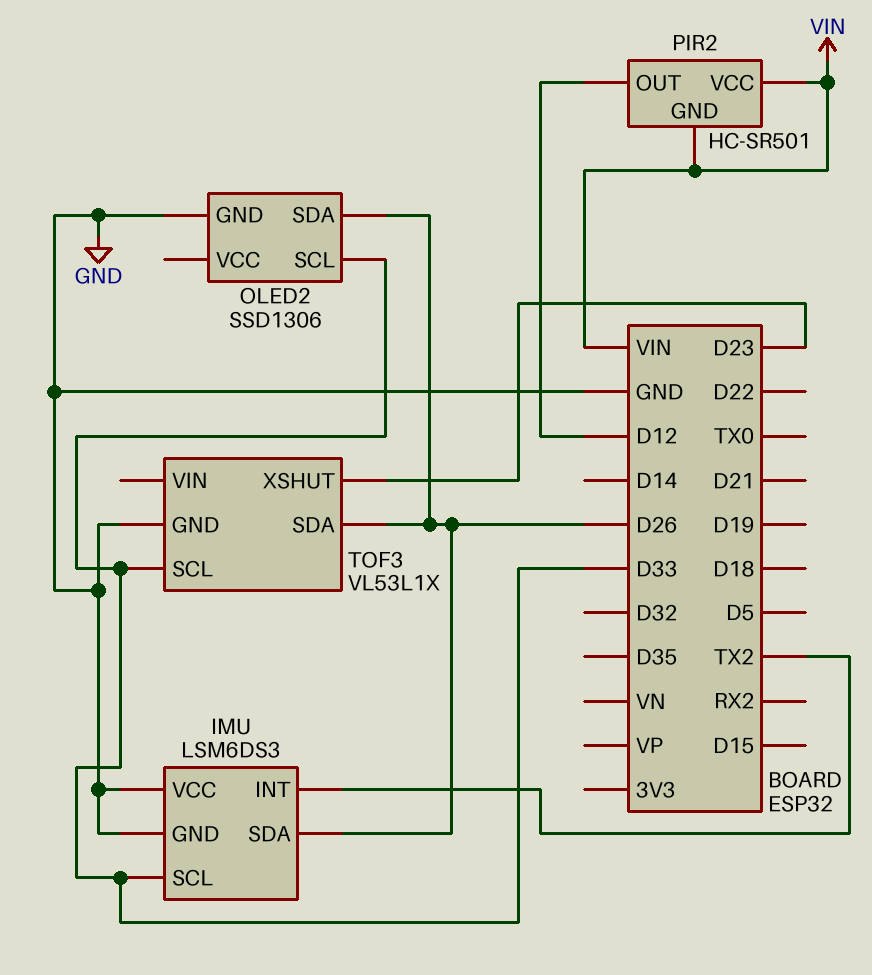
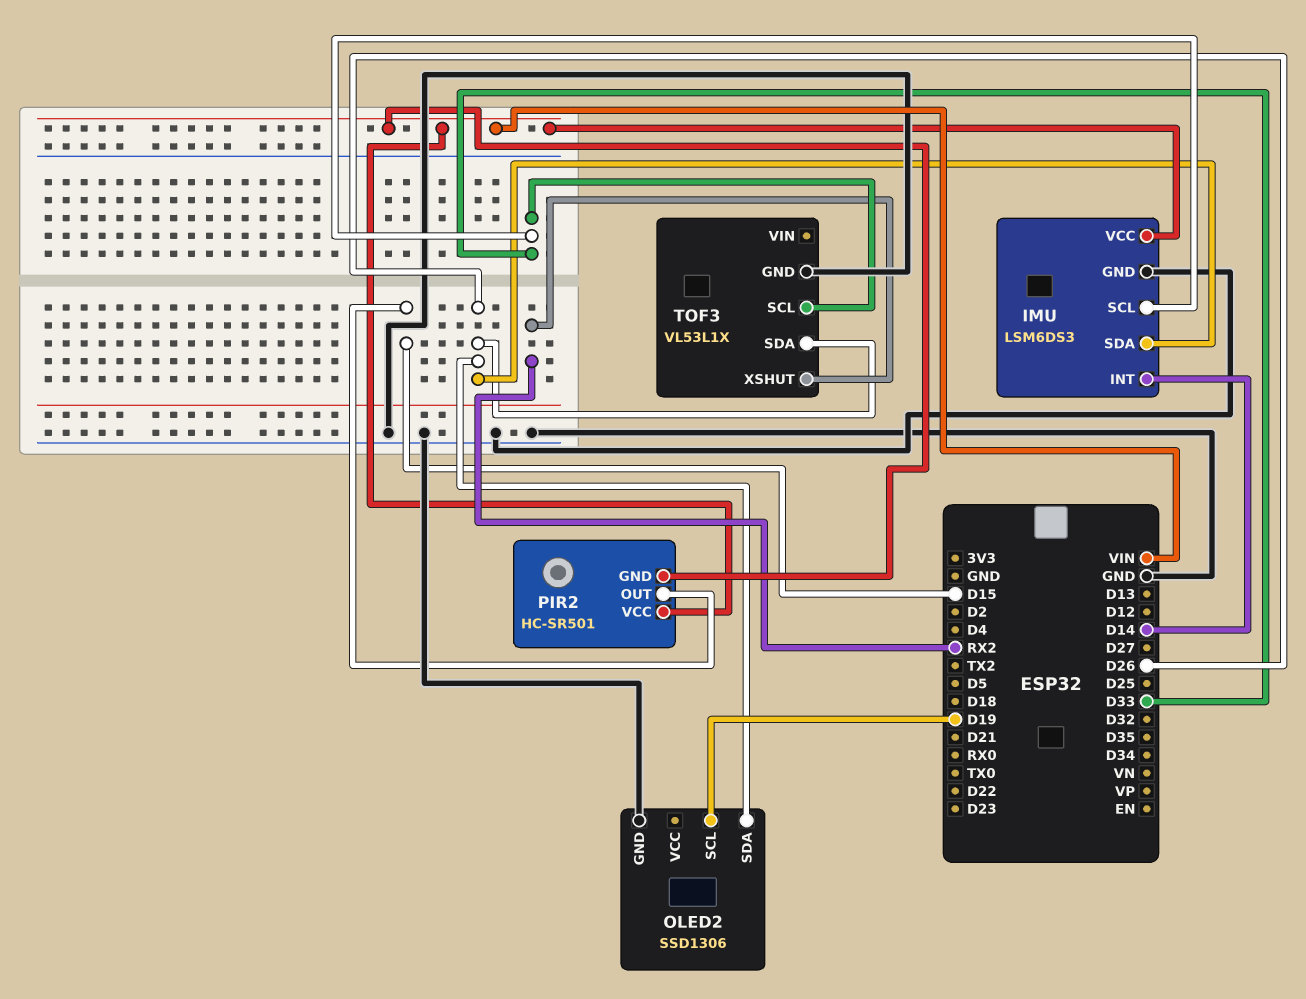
IMU pin INT: TX2 -> D14
IMU pin VCC: GND -> VIN
OLED2 pin SCL: D33 -> D19
PIR2 pin OUT: D12 -> D15
TOF3 pin XSHUT: D23 -> RX2

